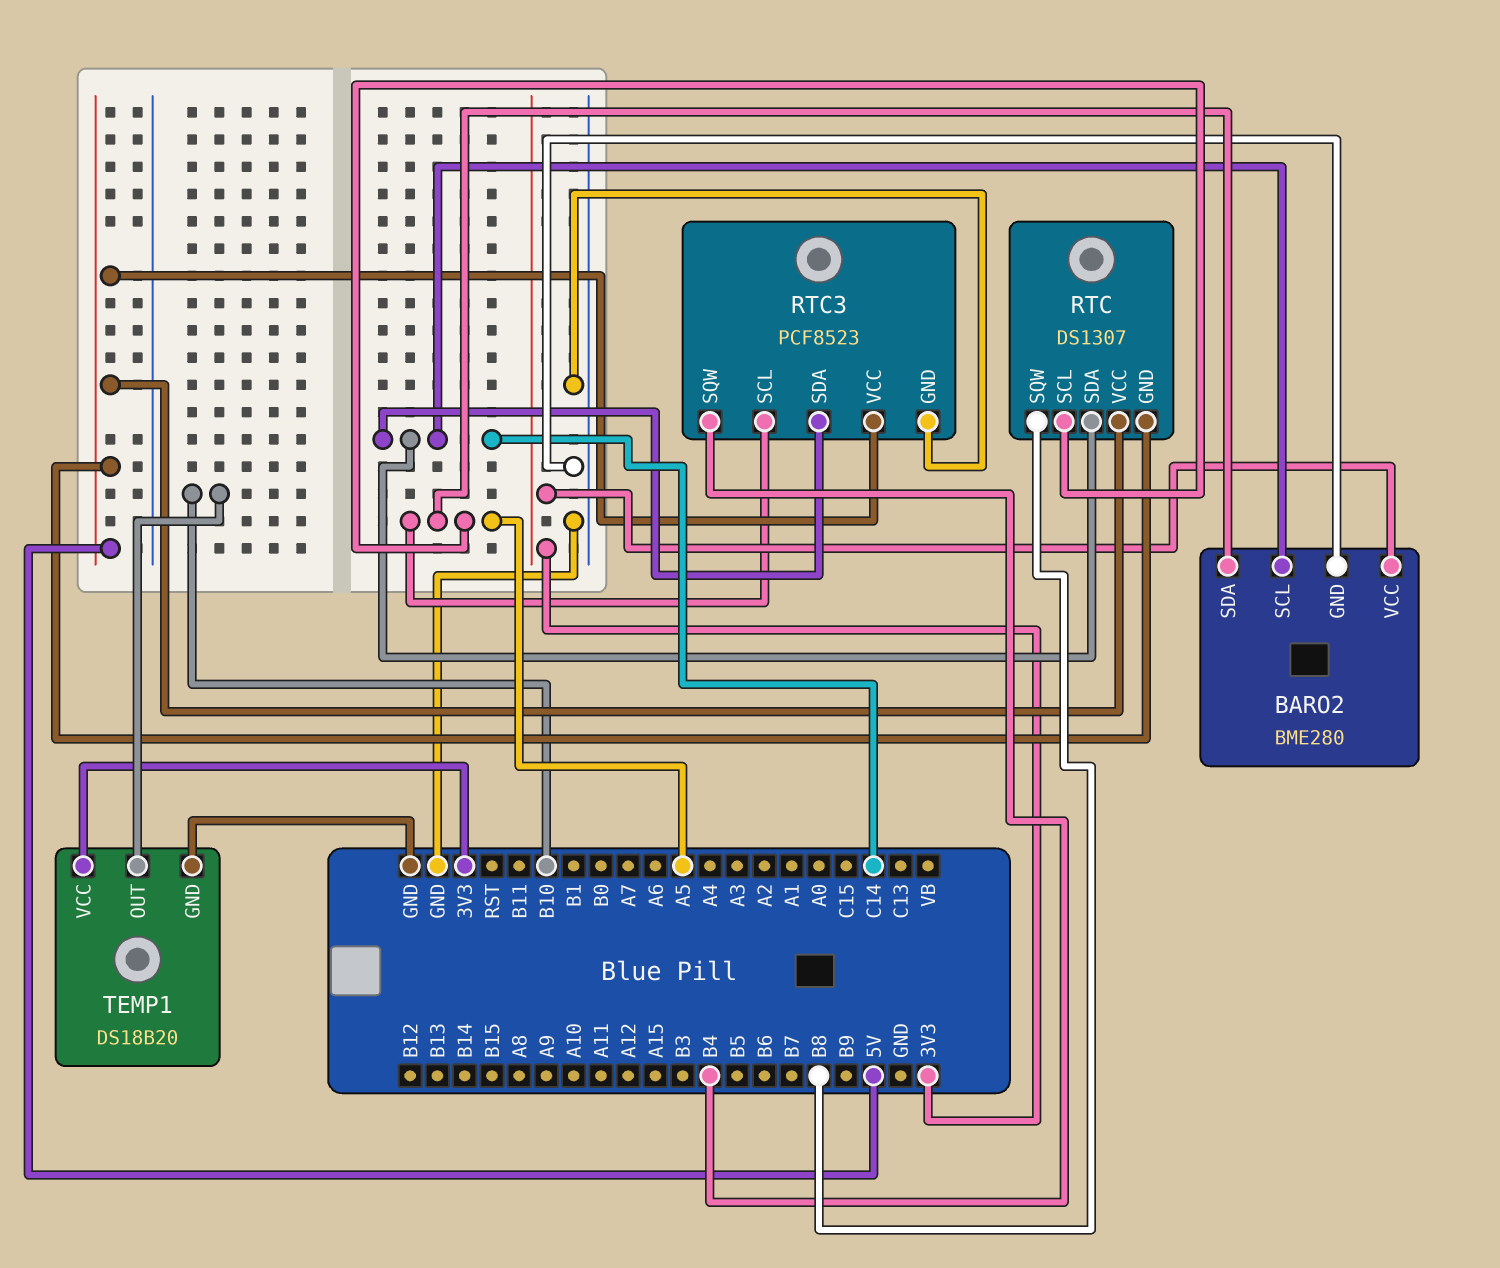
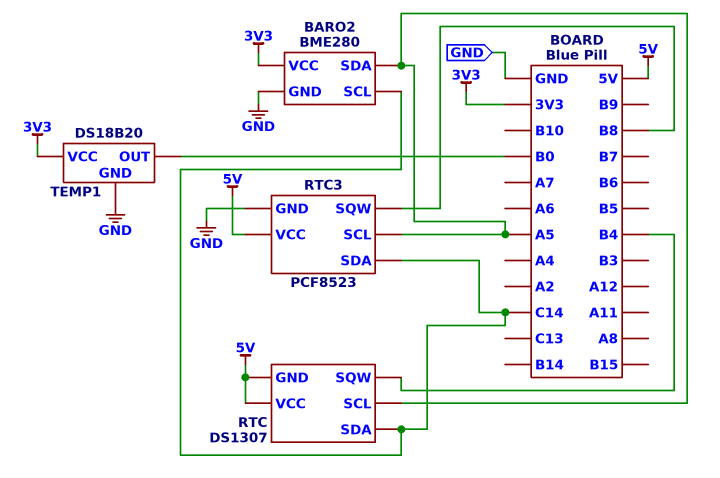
RTC pin SQW: B8 -> B4
RTC3 pin SQW: B4 -> B8
TEMP1 pin OUT: B10 -> B0

